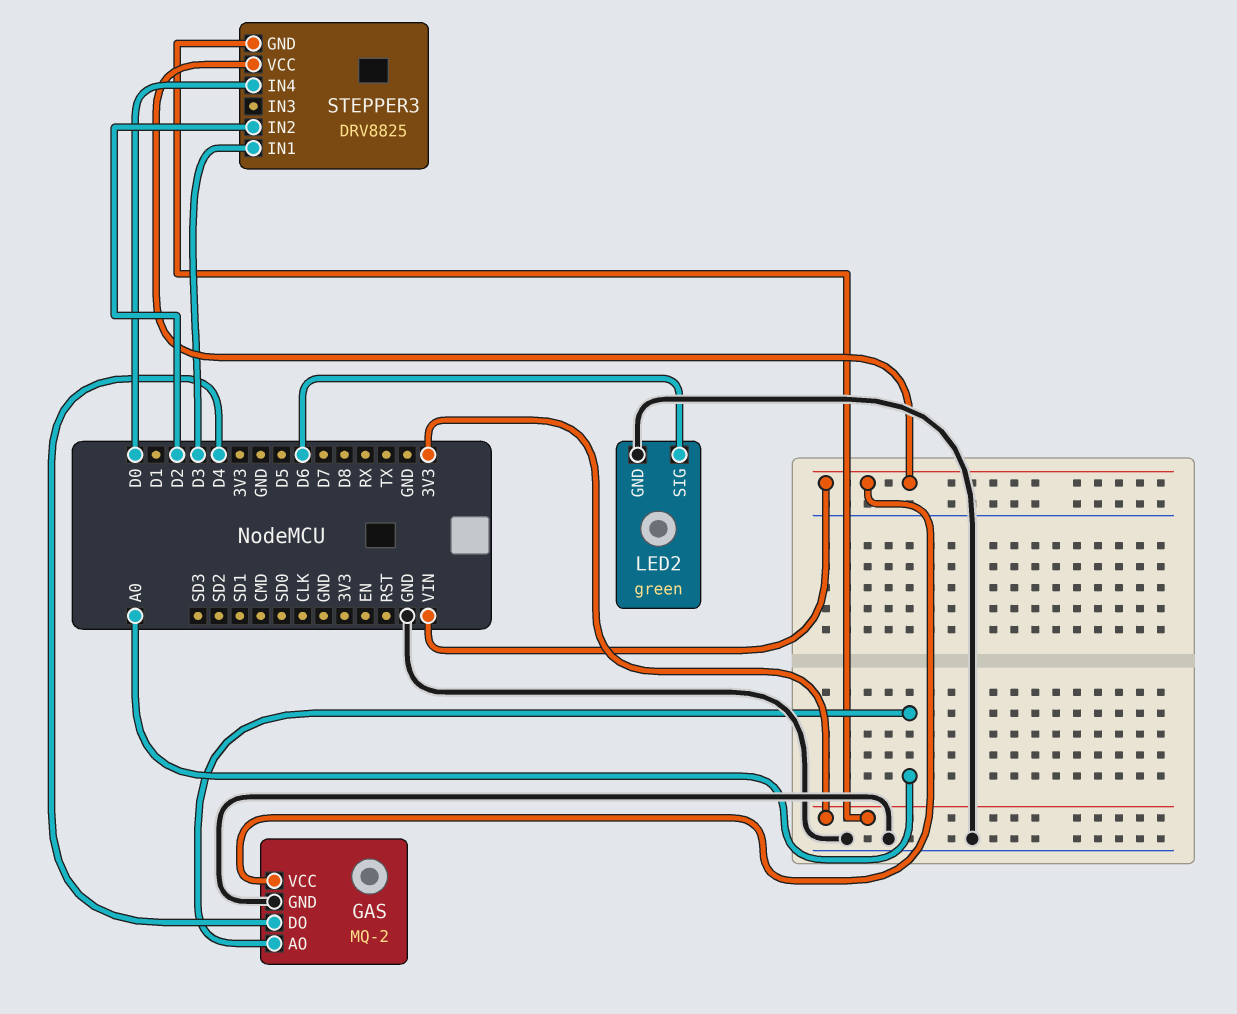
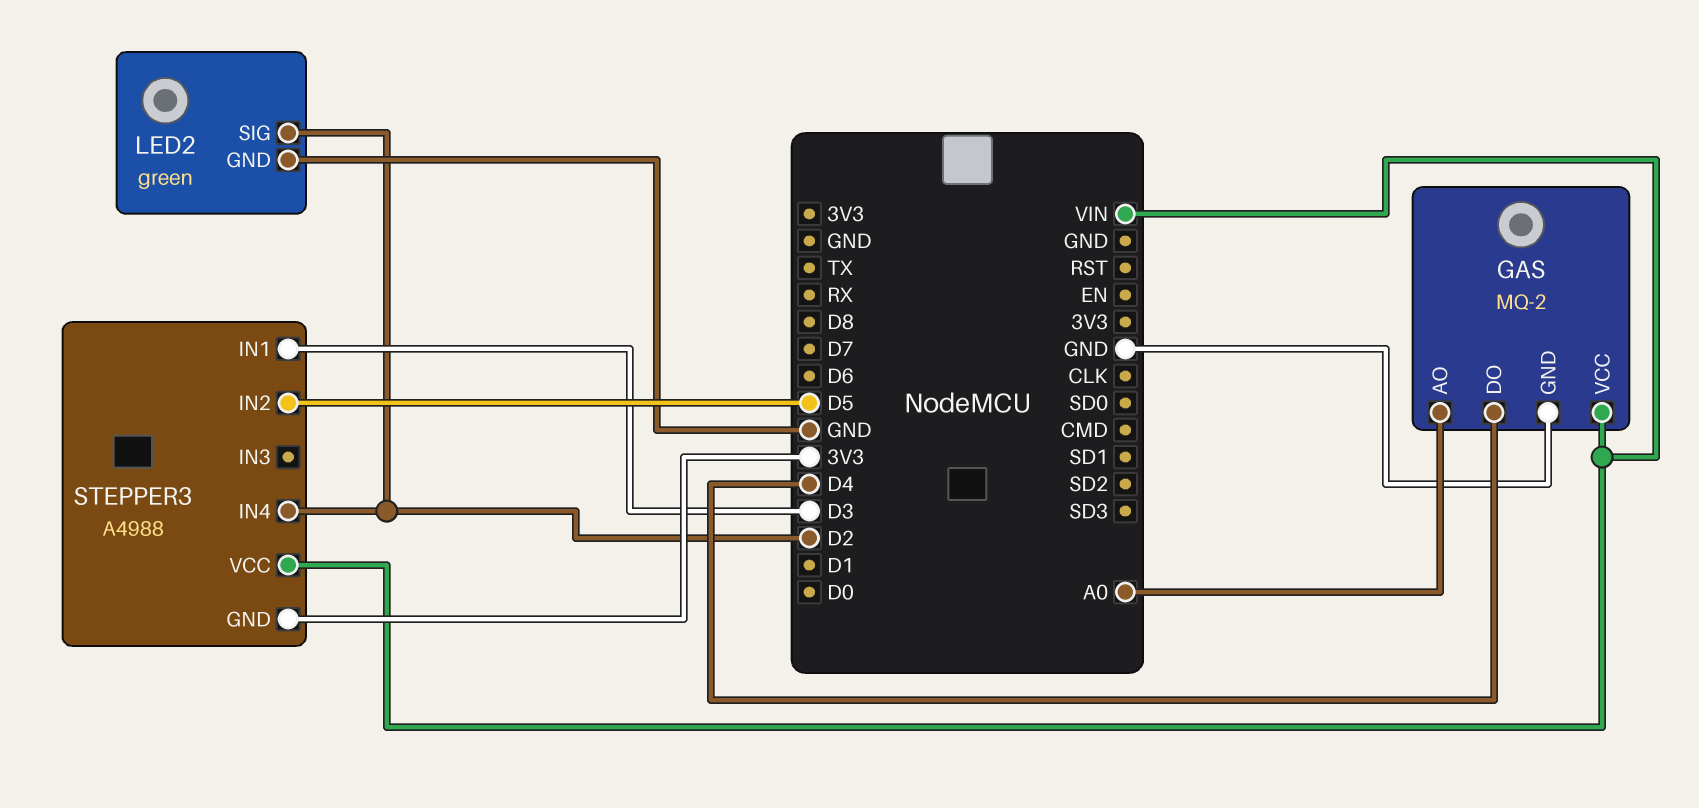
LED2 pin SIG: D6 -> D2
STEPPER3: DRV8825 -> A4988
STEPPER3 pin IN2: D2 -> D5
STEPPER3 pin IN4: D0 -> D2

